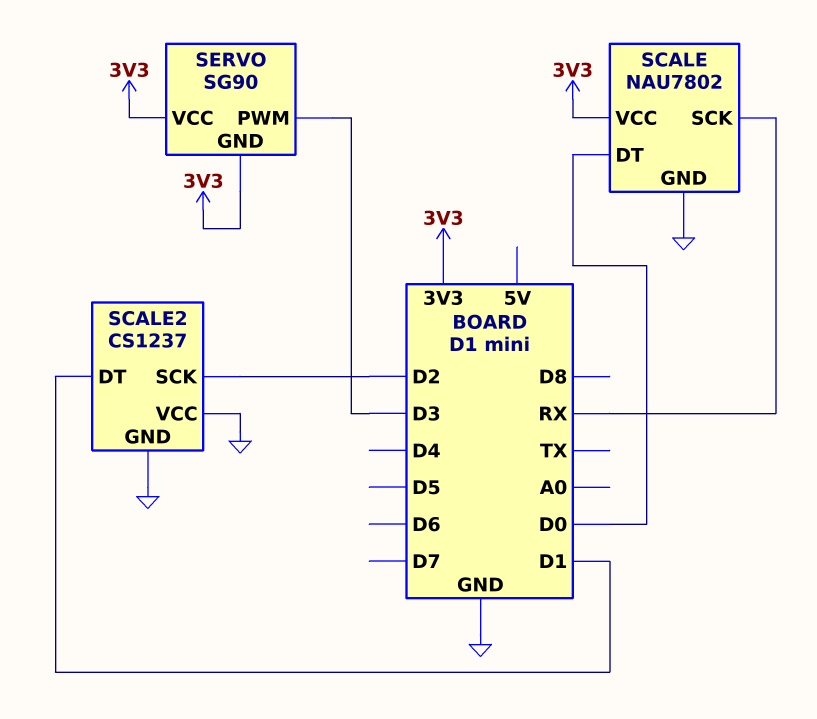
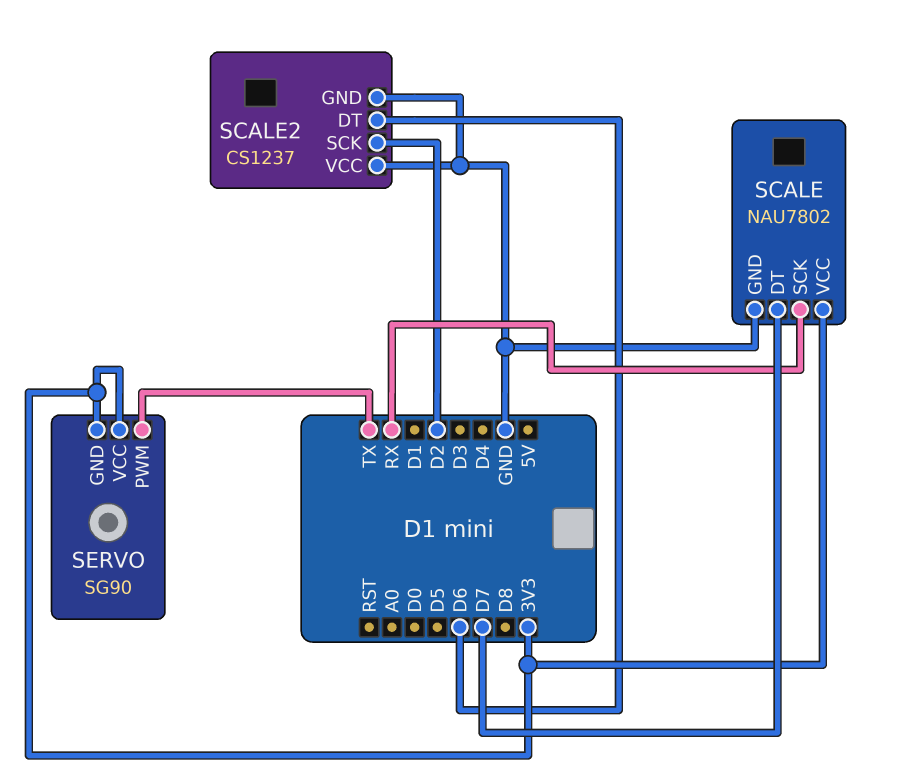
SCALE pin DT: D0 -> D7
SCALE2 pin DT: D1 -> D6
SERVO pin PWM: D3 -> TX

